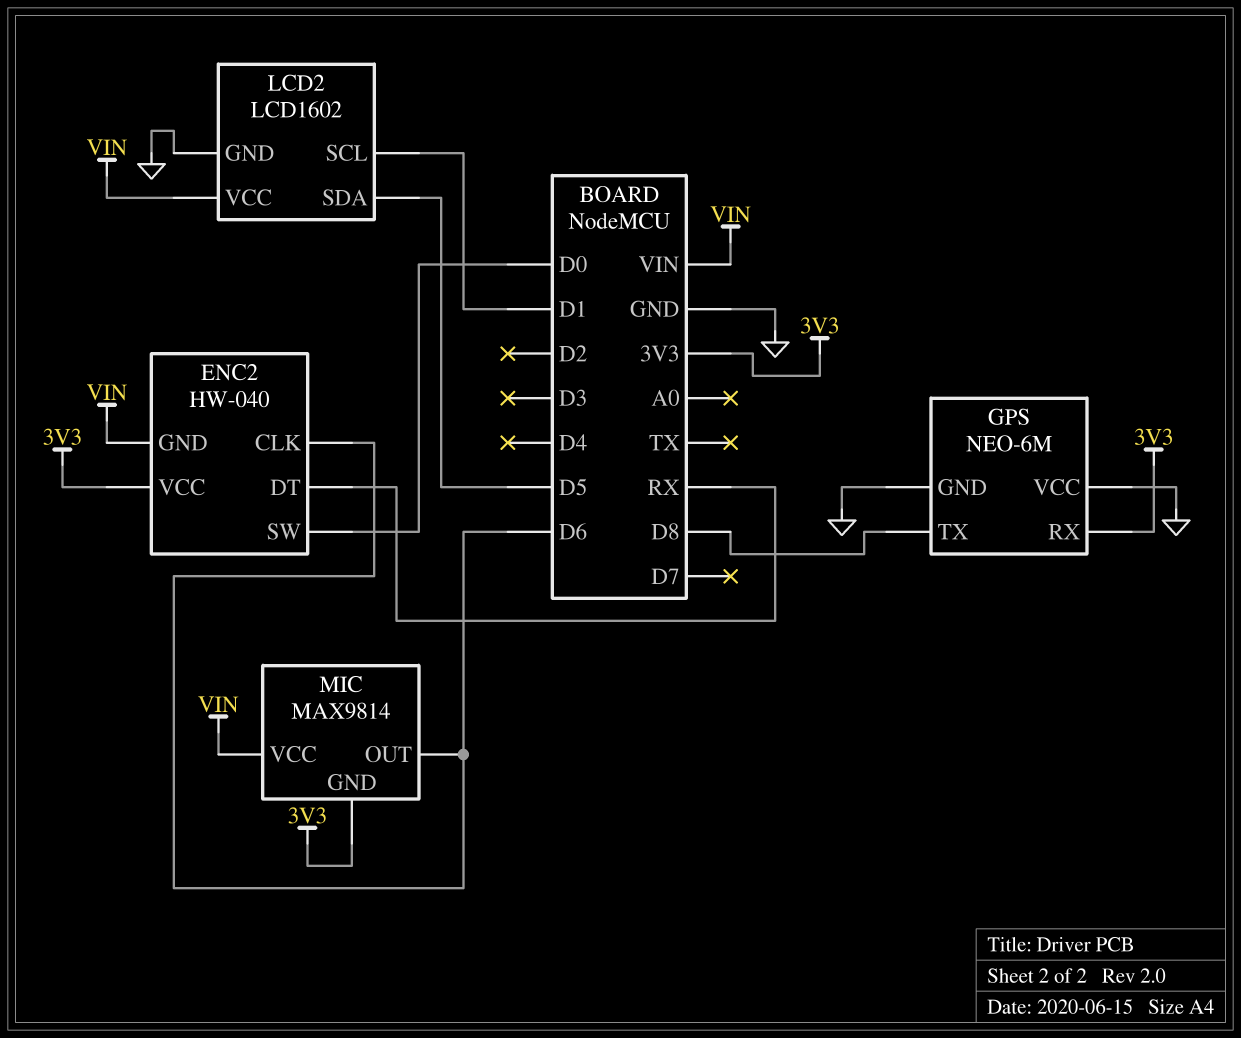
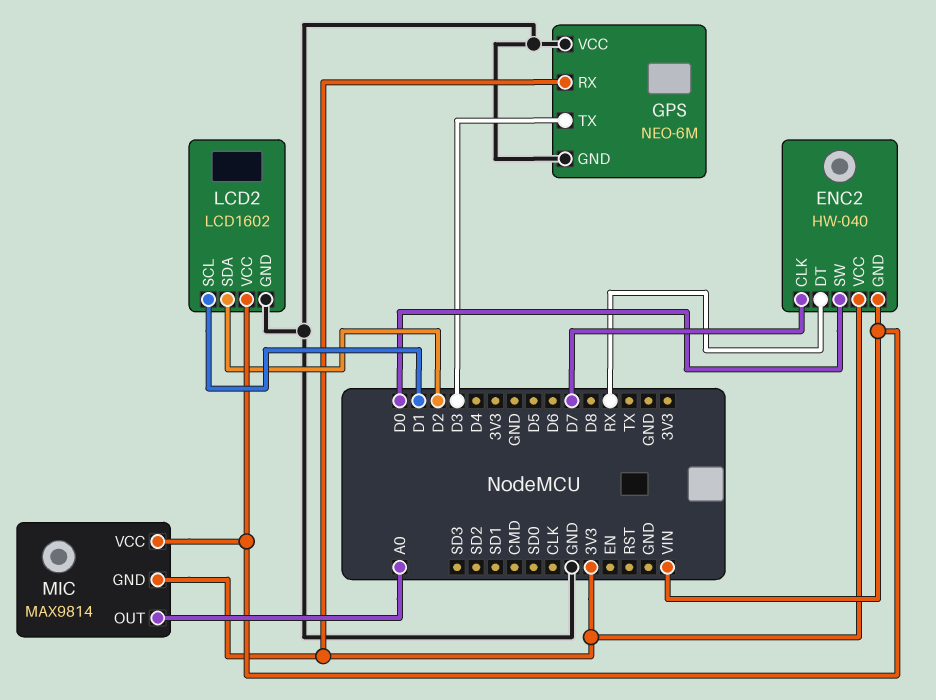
ENC2 pin CLK: D6 -> D7
GPS pin TX: D8 -> D3
LCD2 pin SDA: D5 -> D2
MIC pin OUT: D6 -> A0

